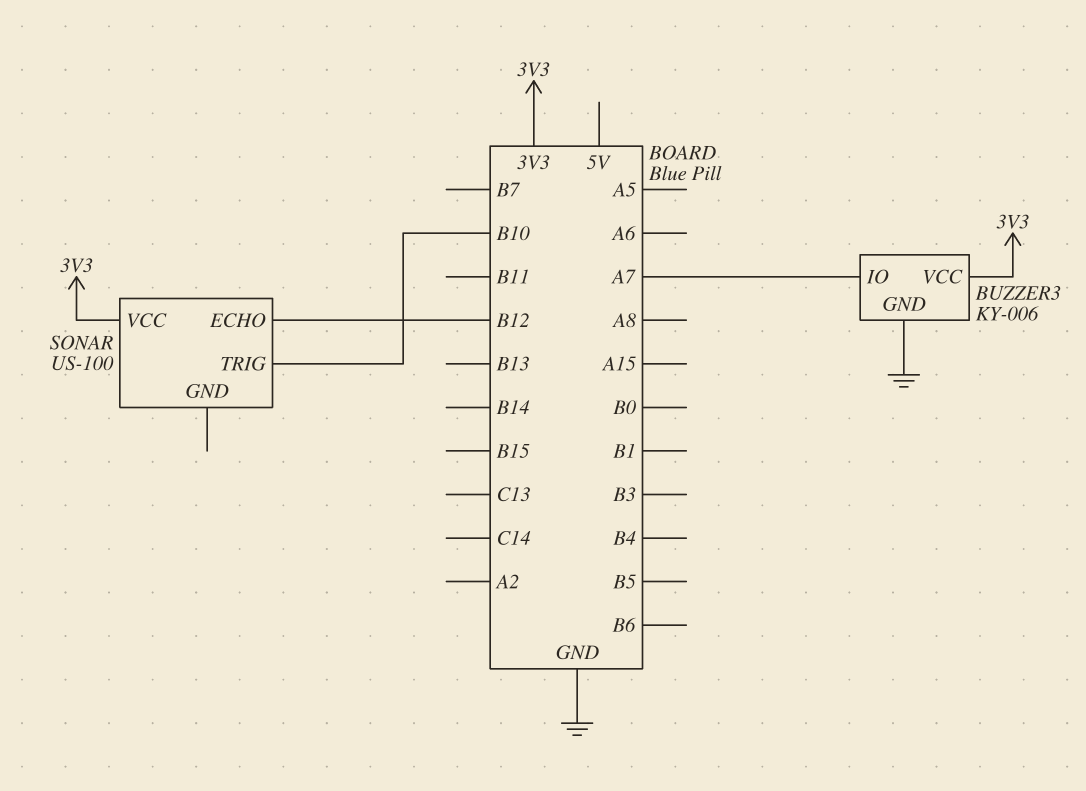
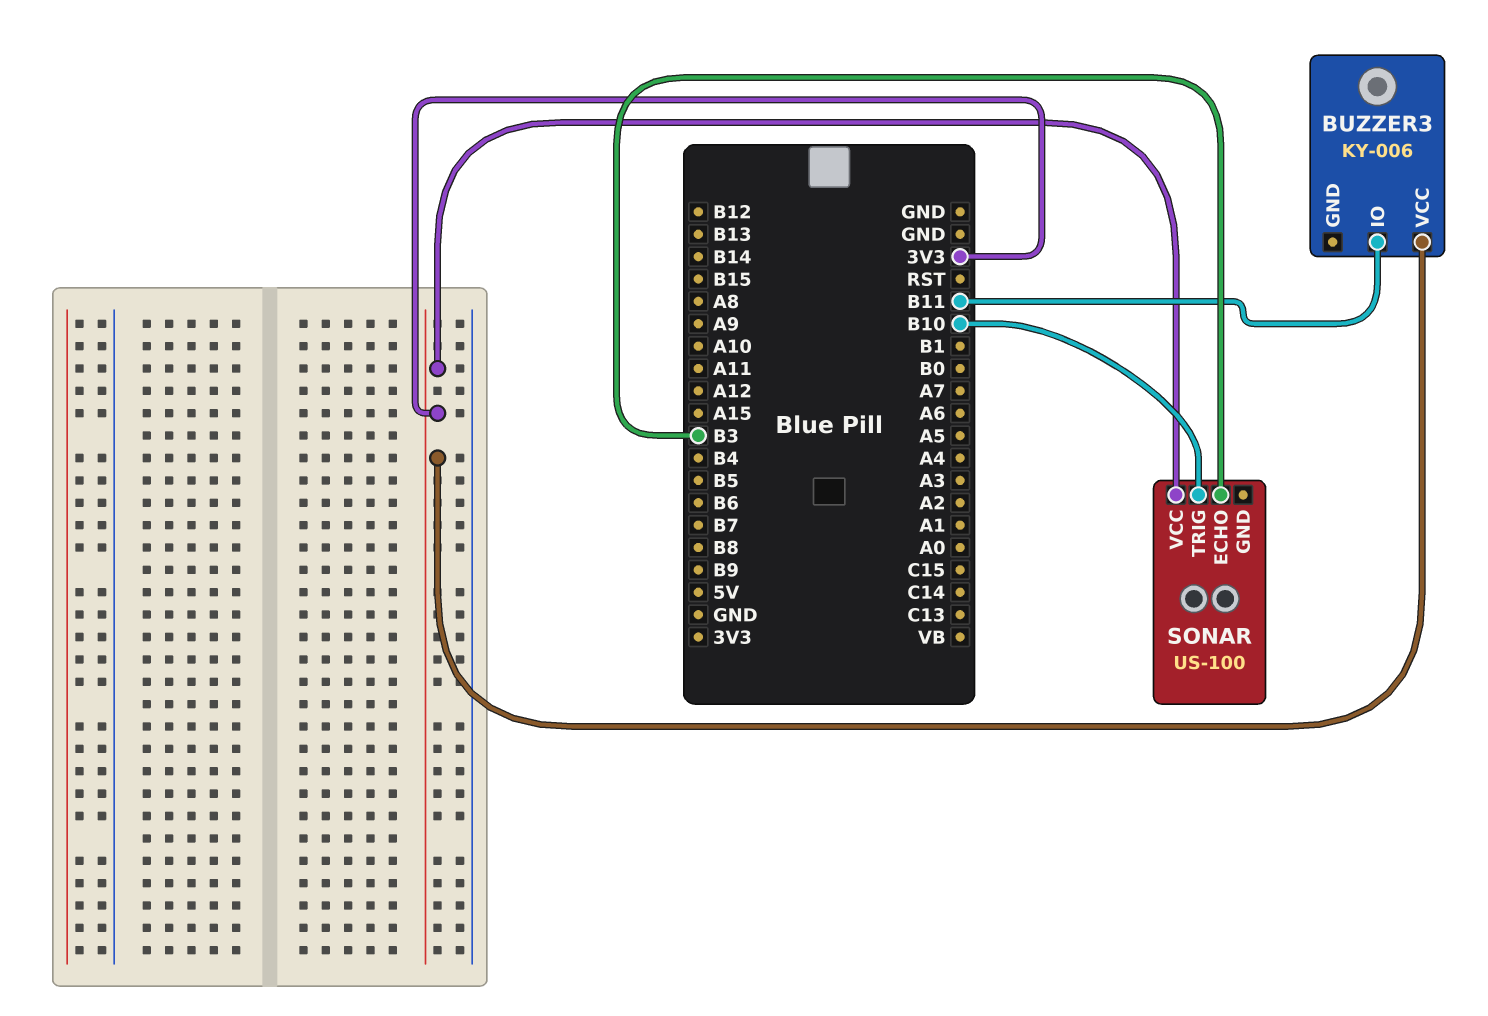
BUZZER3 pin GND: GND -> none
BUZZER3 pin IO: A7 -> B11
SONAR pin ECHO: B12 -> B3

